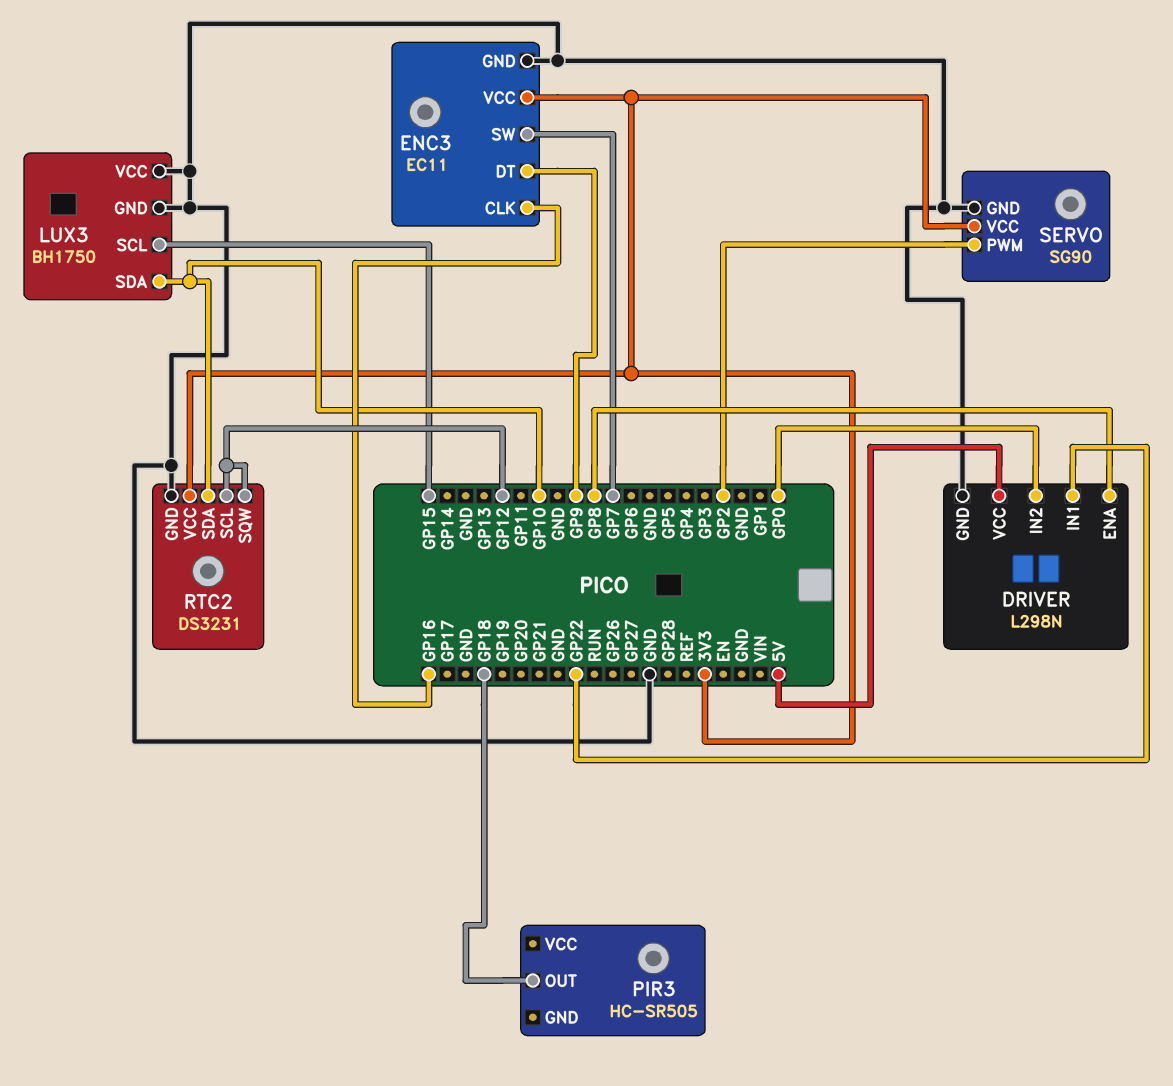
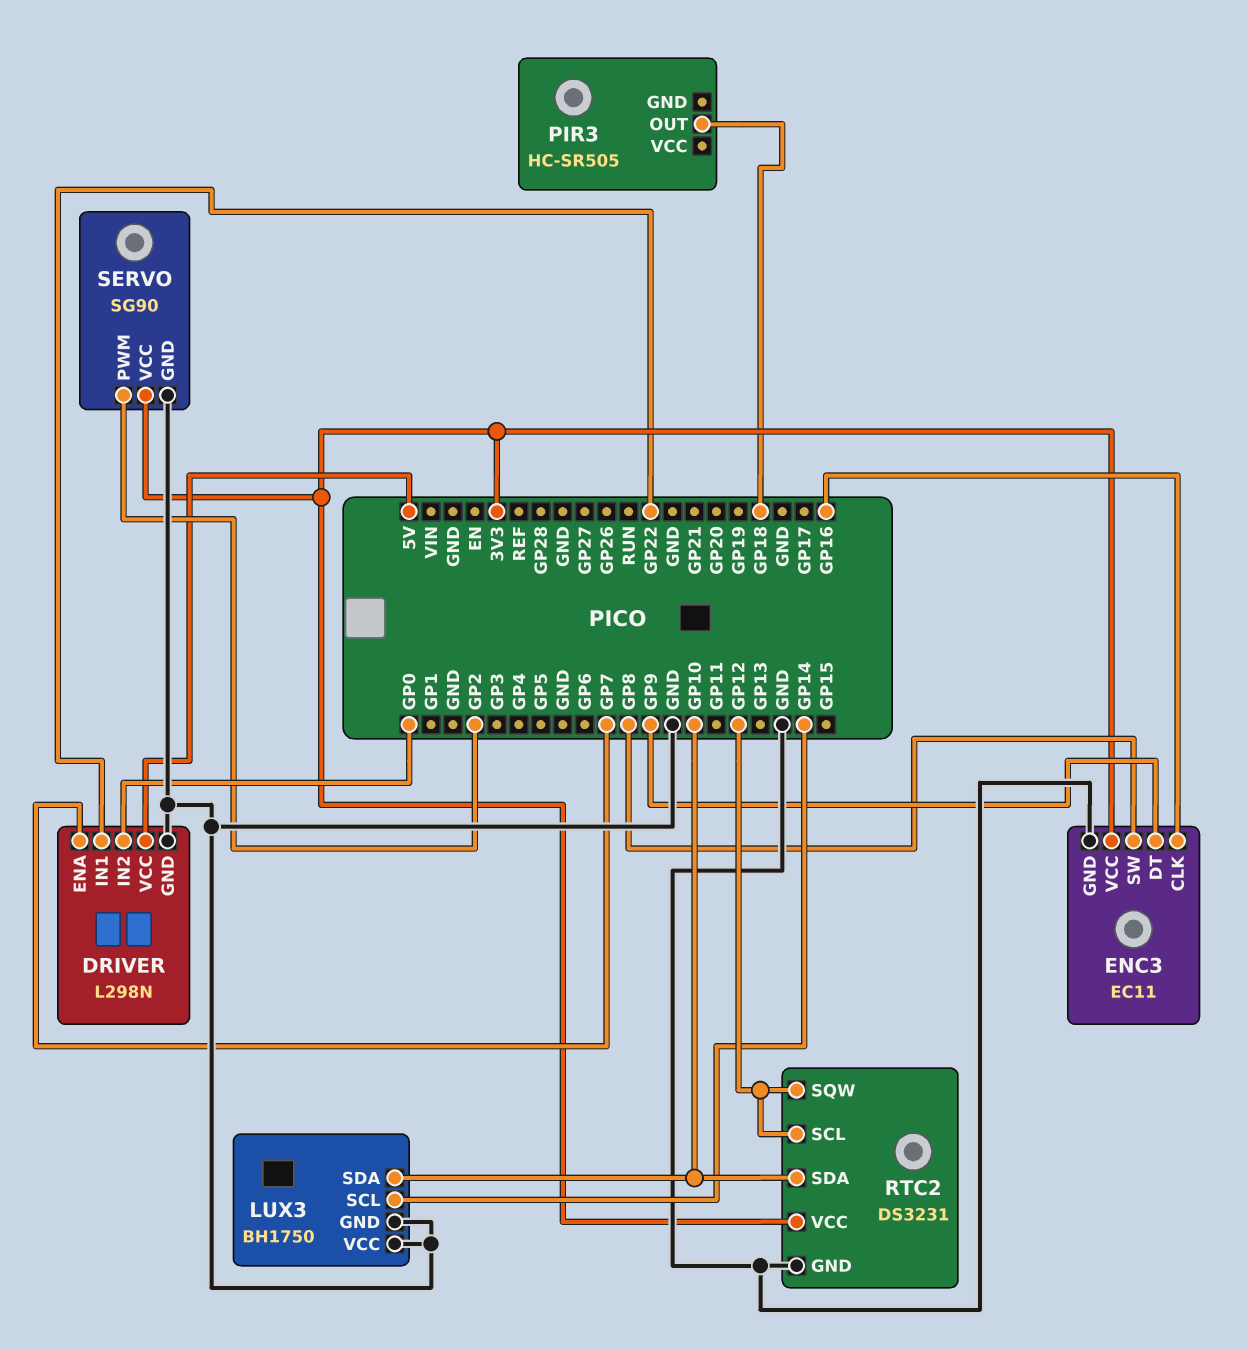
DRIVER pin ENA: GP8 -> GP7
ENC3 pin SW: GP7 -> GP8
LUX3 pin SCL: GP15 -> GP14

